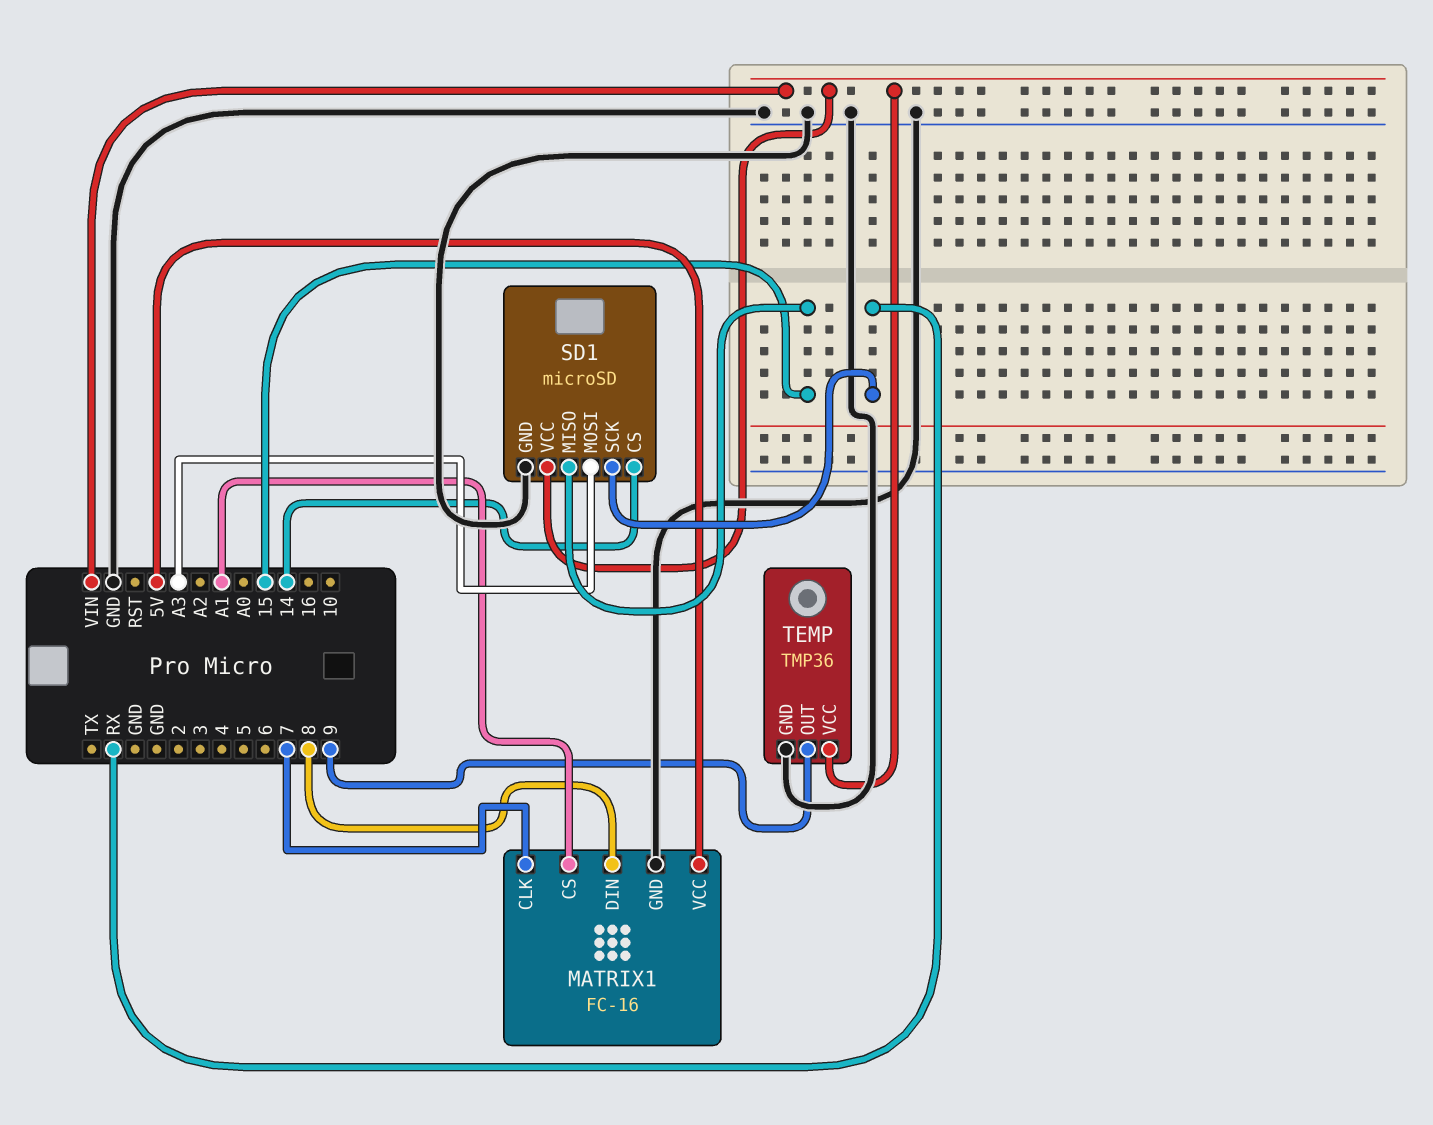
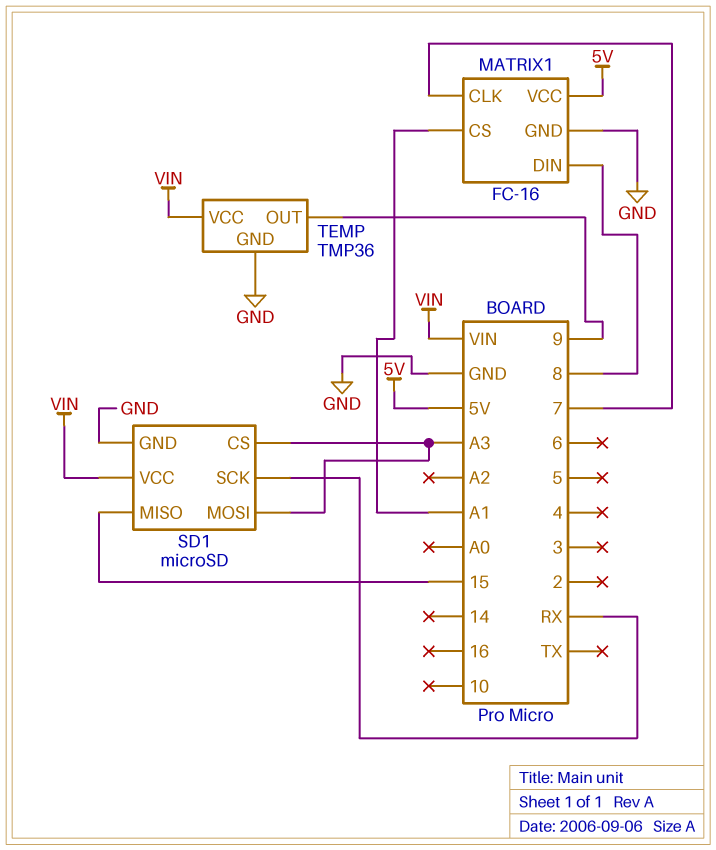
SD1 pin CS: 14 -> A3

